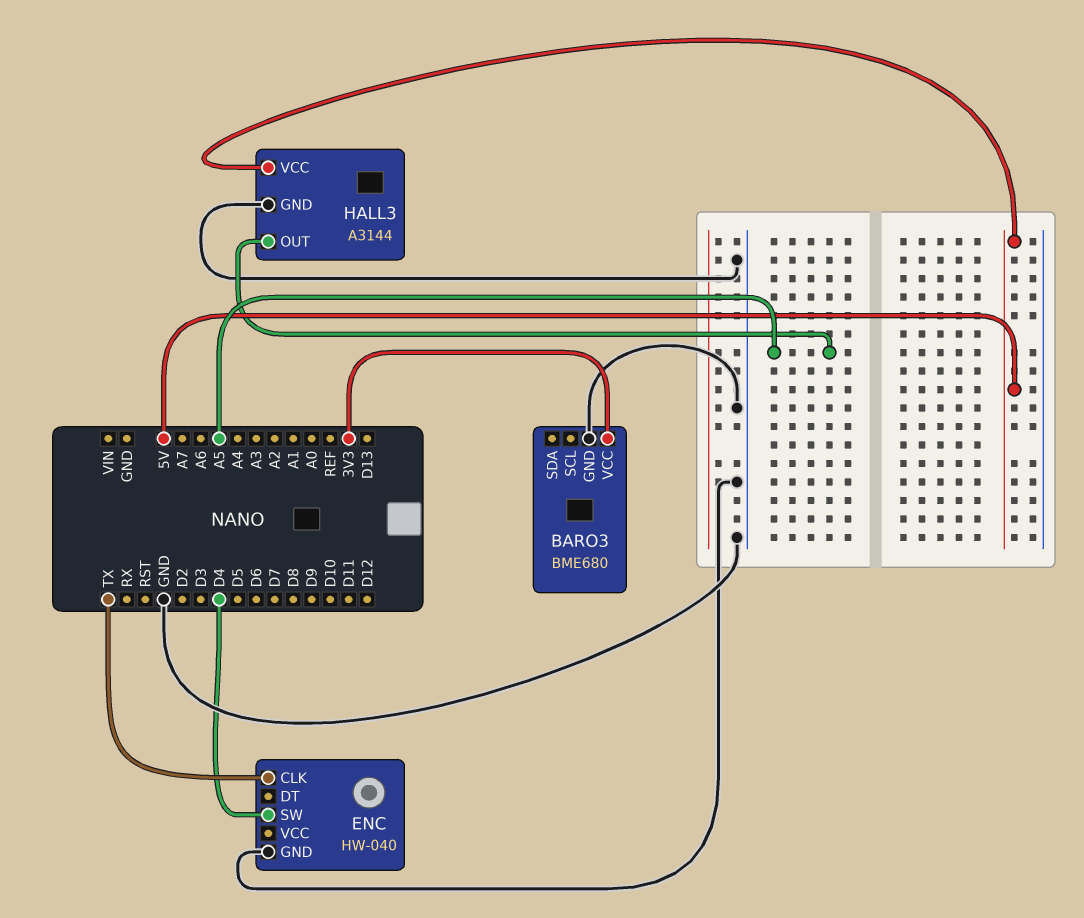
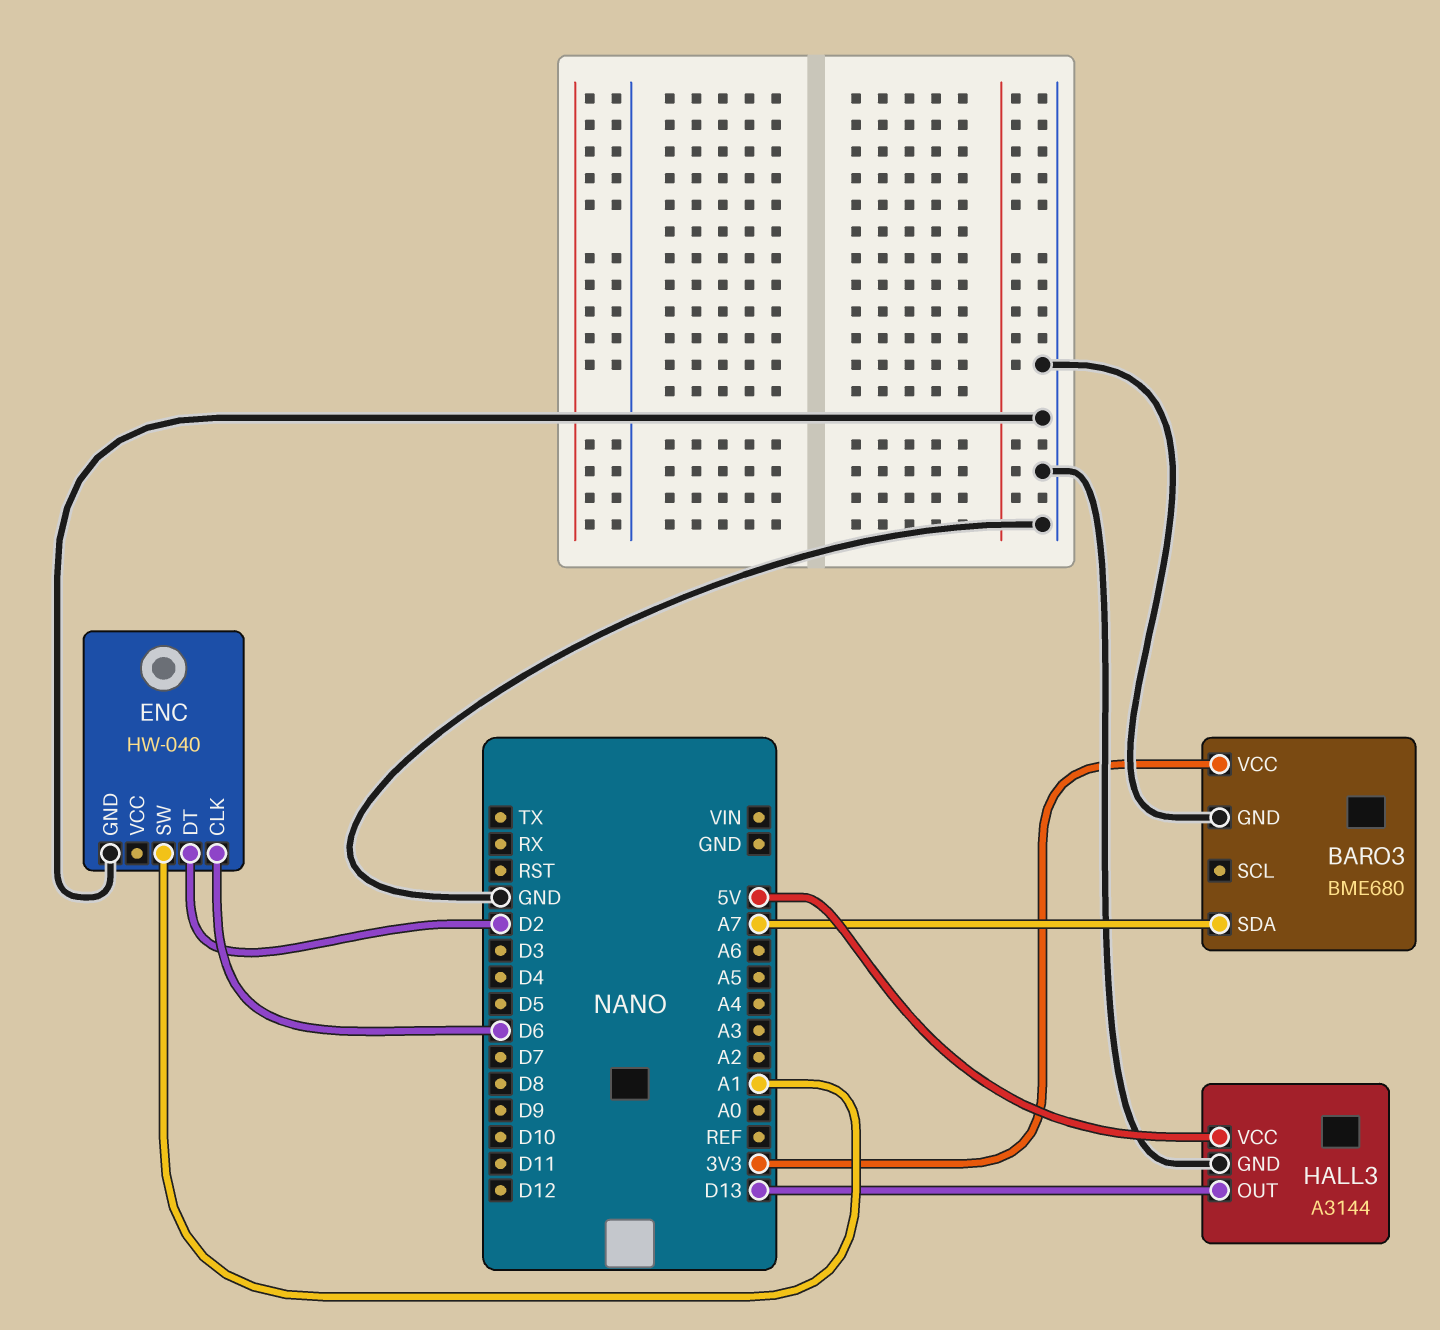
BARO3 pin SDA: none -> A7
ENC pin CLK: TX -> D6
ENC pin DT: none -> D2
ENC pin SW: D4 -> A1
HALL3 pin OUT: A5 -> D13

